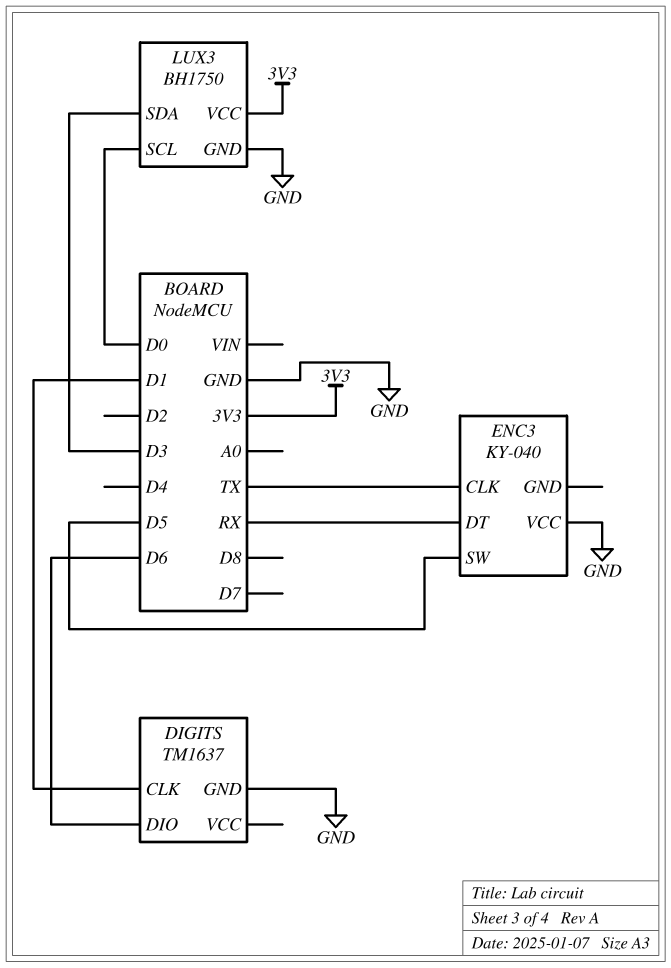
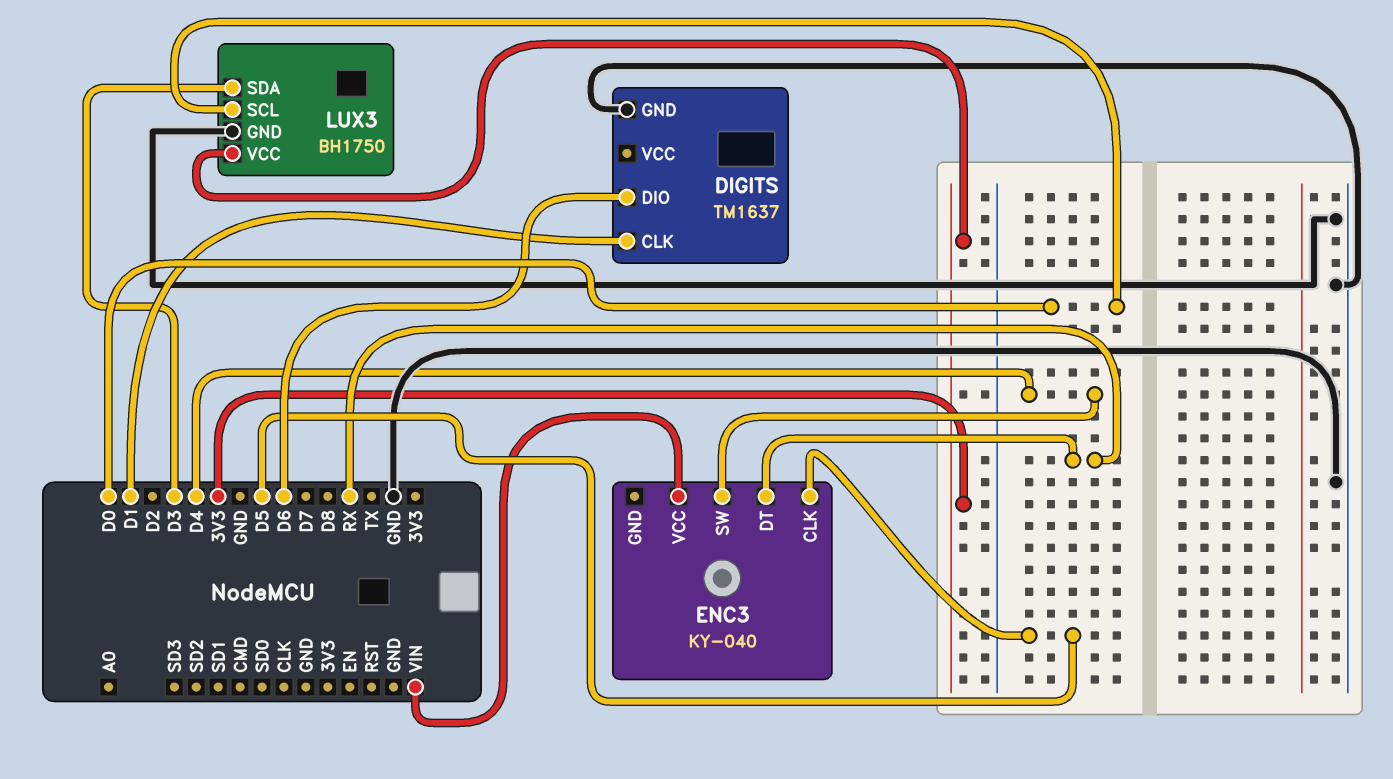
ENC3 pin CLK: TX -> D5
ENC3 pin SW: D5 -> D4
ENC3 pin VCC: GND -> VIN

